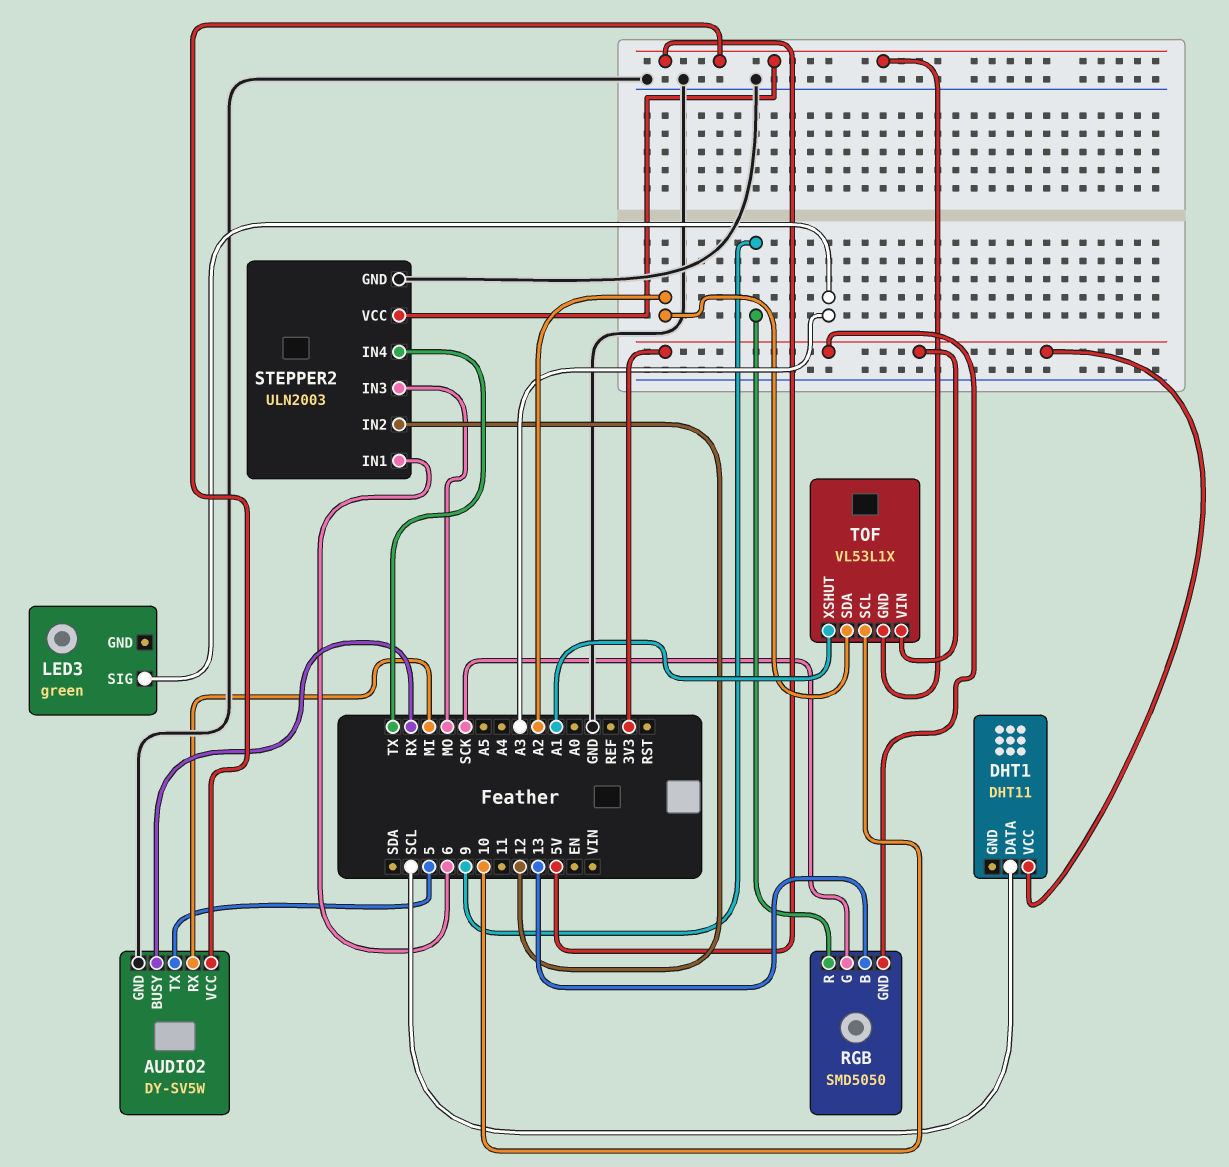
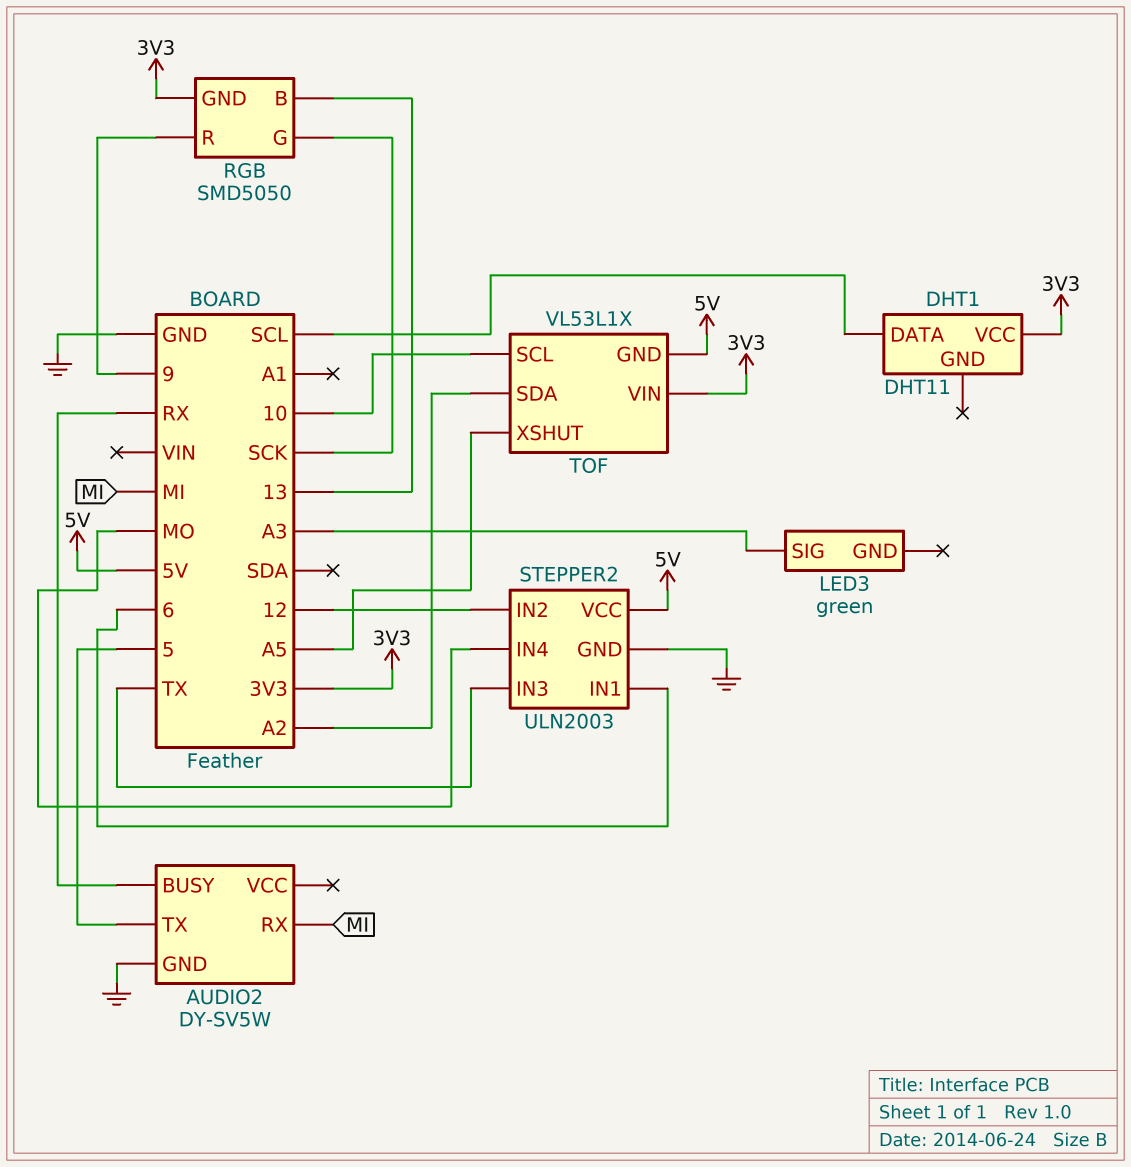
AUDIO2 pin VCC: 5V -> none
STEPPER2 pin IN3: MO -> TX
STEPPER2 pin IN4: TX -> MO
TOF pin XSHUT: A1 -> A5

